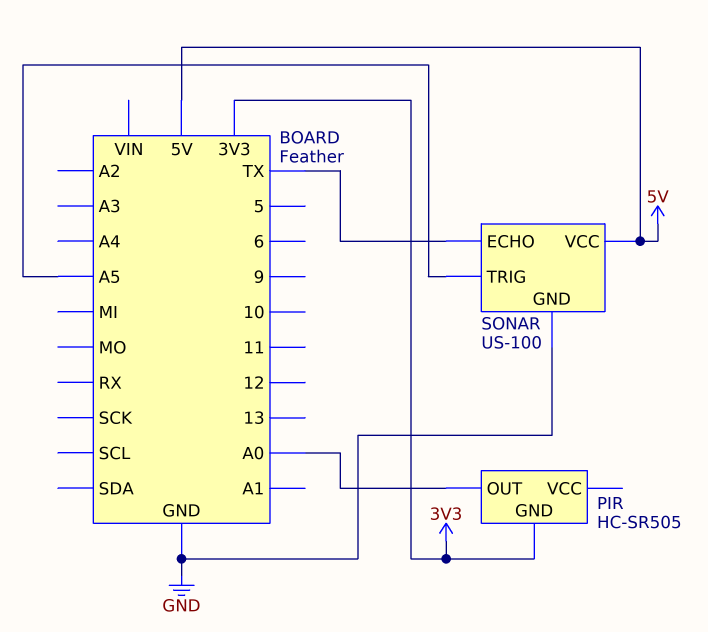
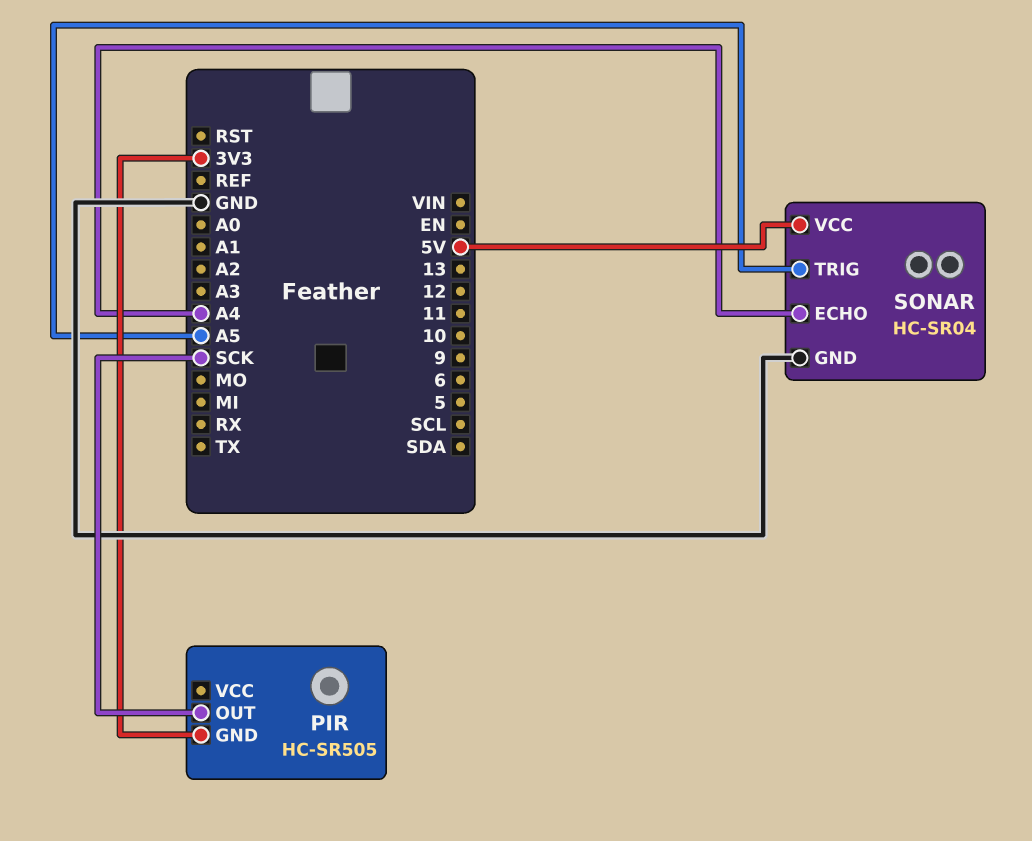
PIR pin OUT: A0 -> SCK
SONAR: US-100 -> HC-SR04
SONAR pin ECHO: TX -> A4

